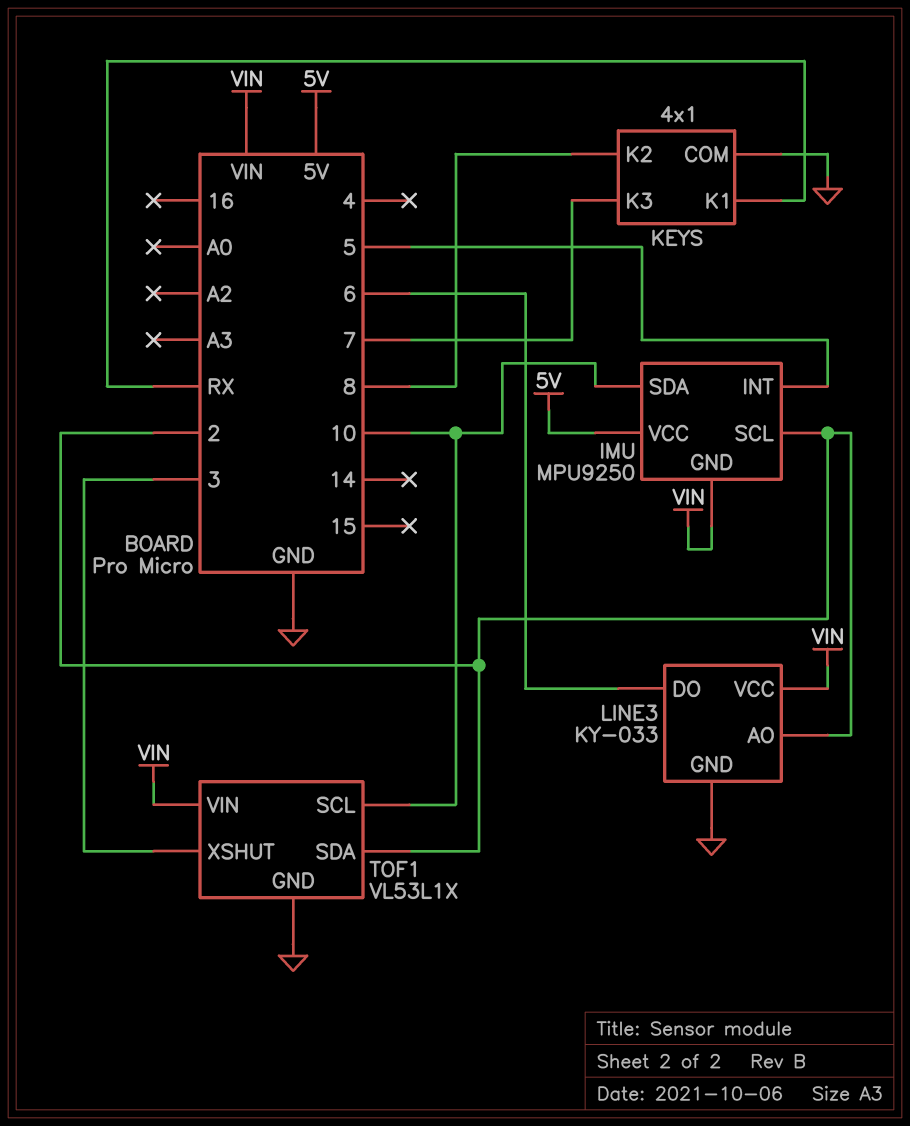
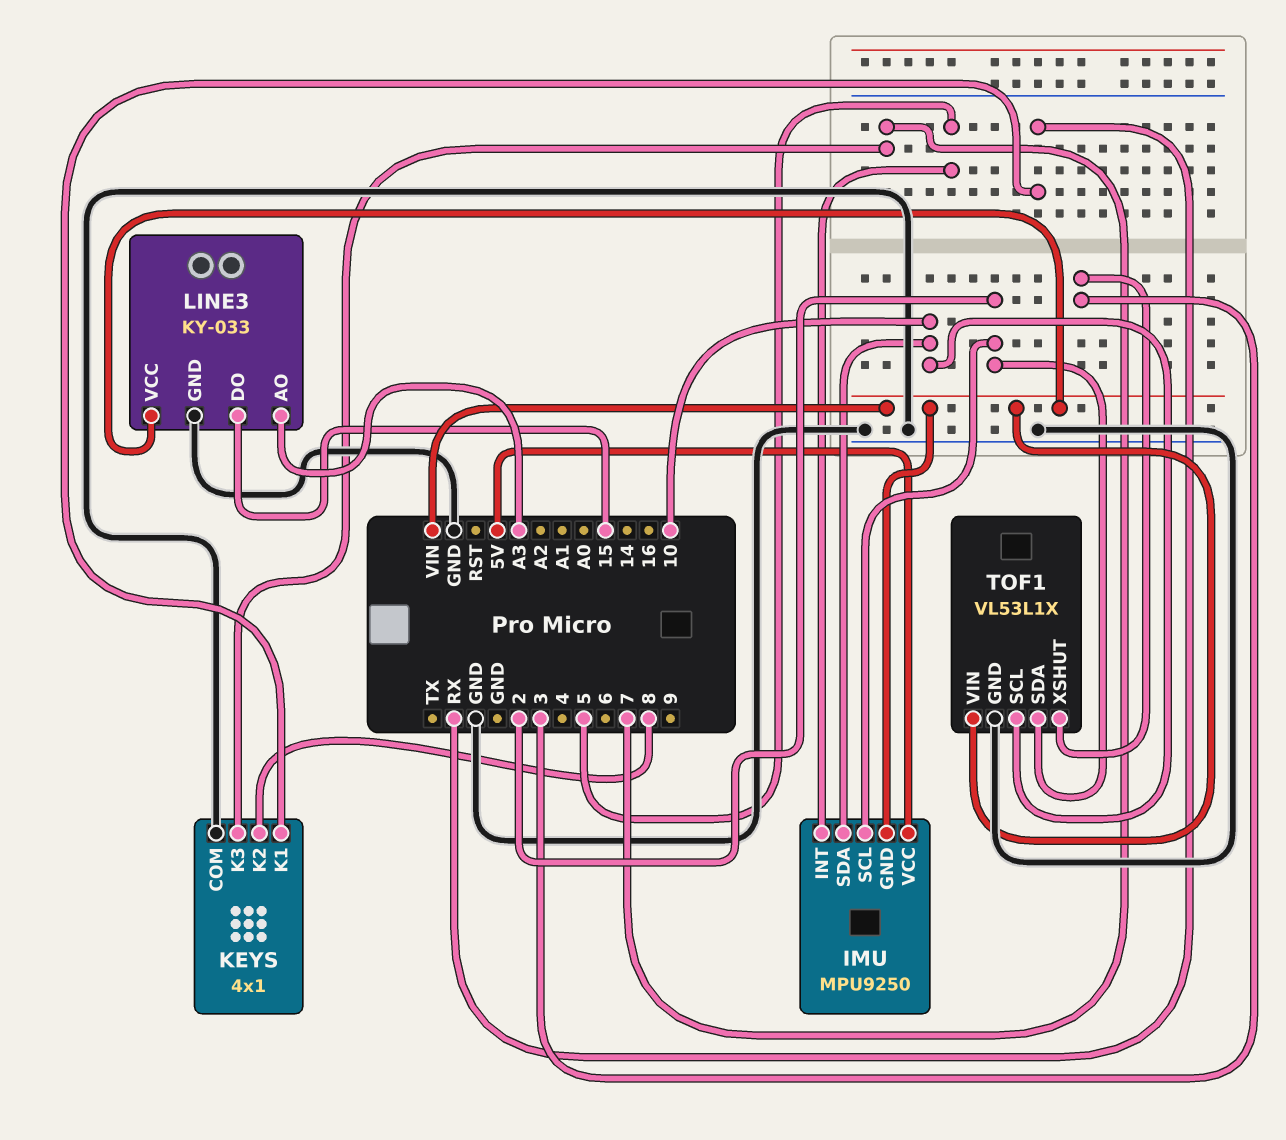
LINE3 pin AO: 2 -> A3
LINE3 pin DO: 6 -> 15

